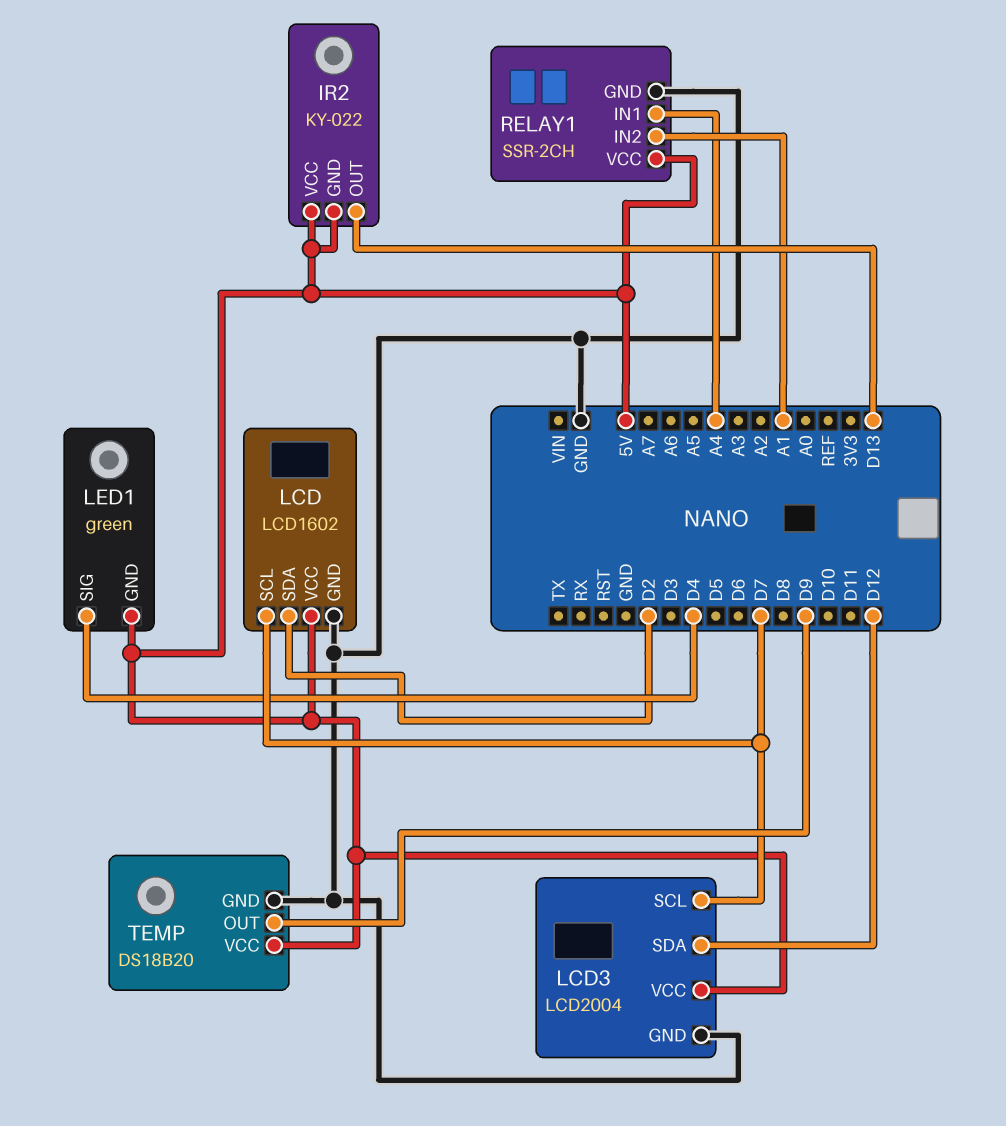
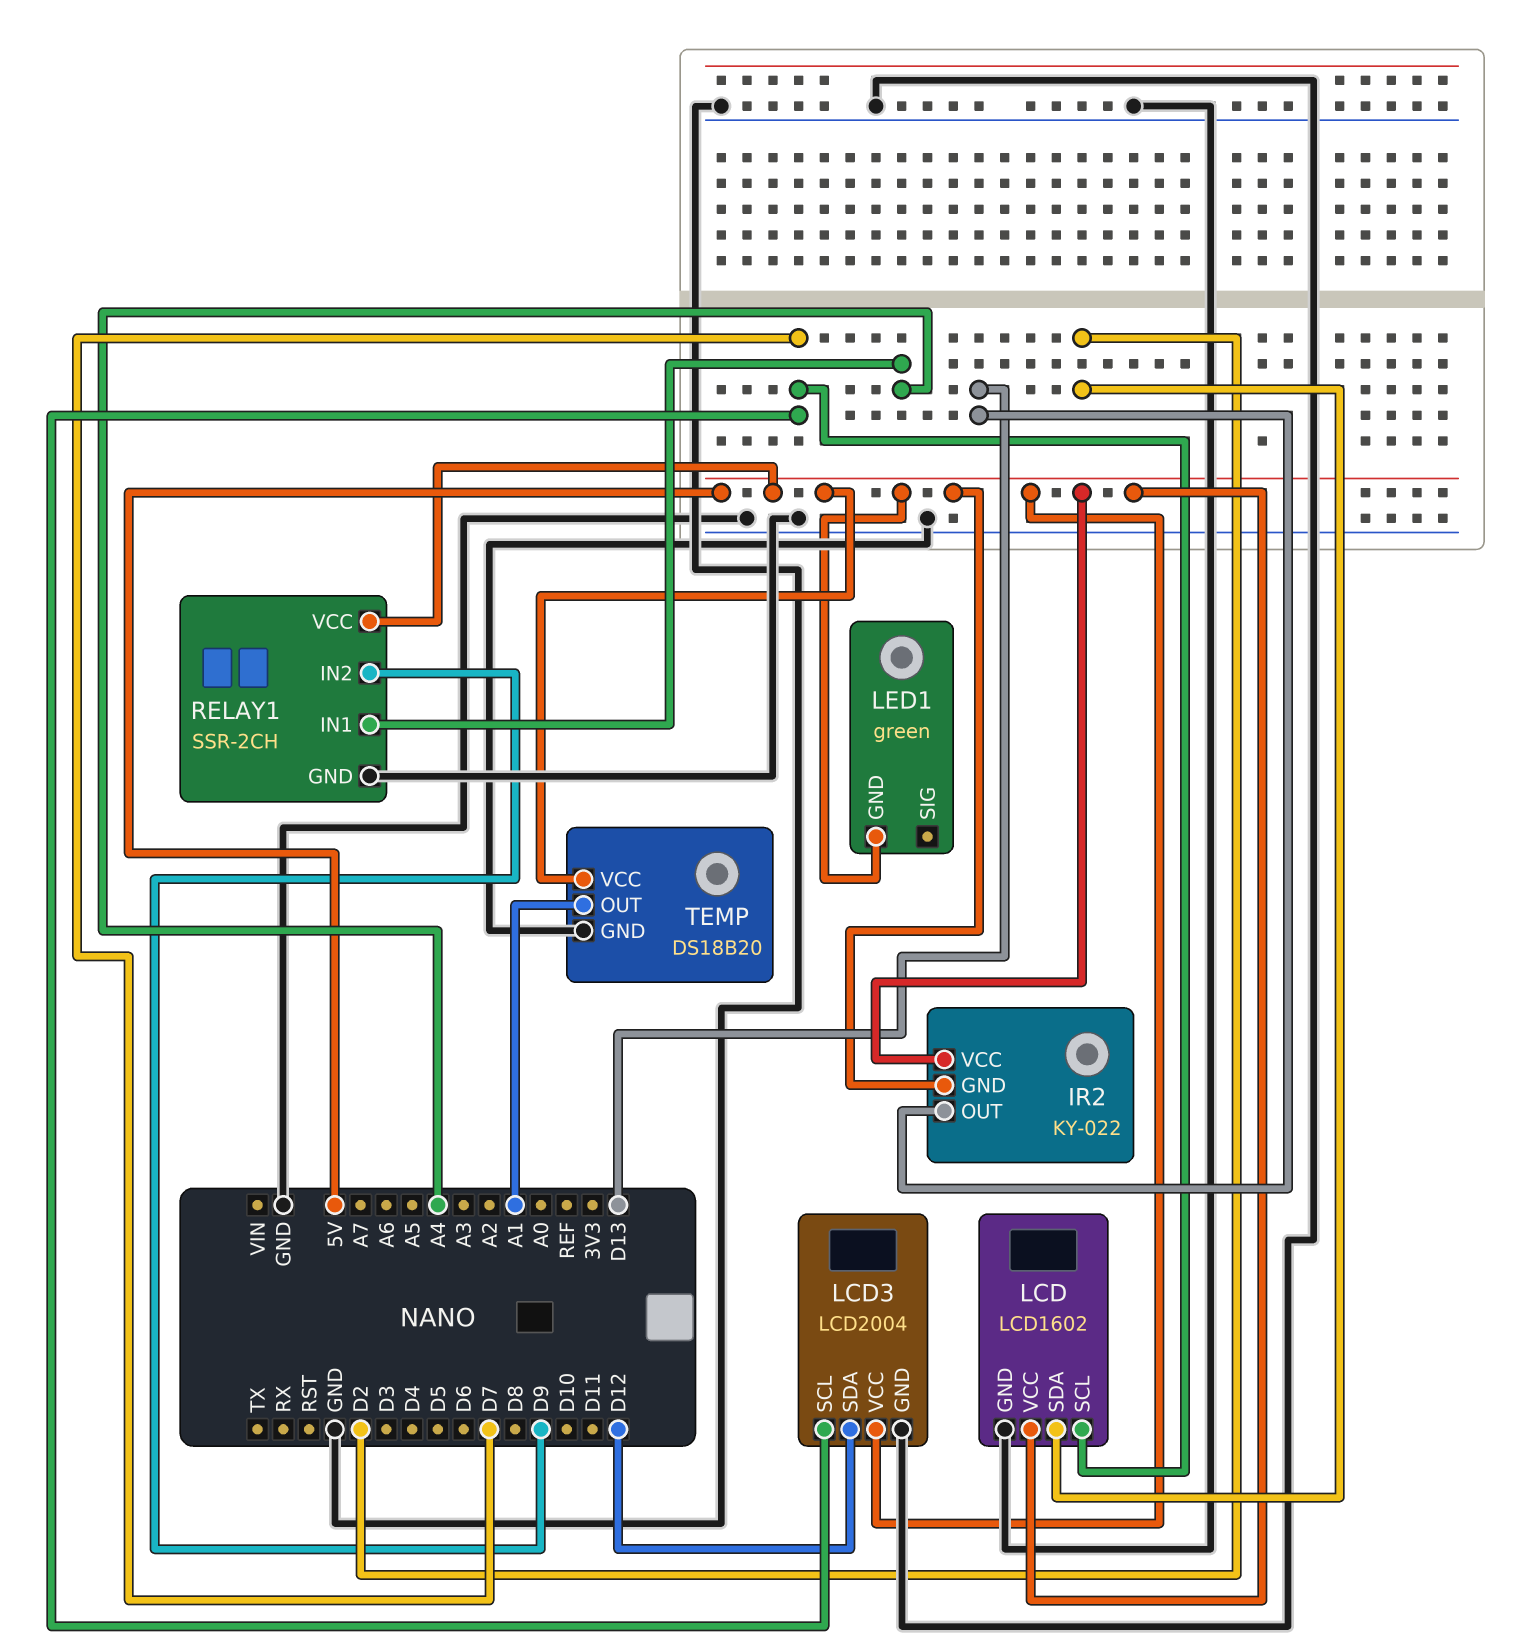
LED1 pin SIG: D4 -> none
RELAY1 pin IN2: A1 -> D9
TEMP pin OUT: D9 -> A1

